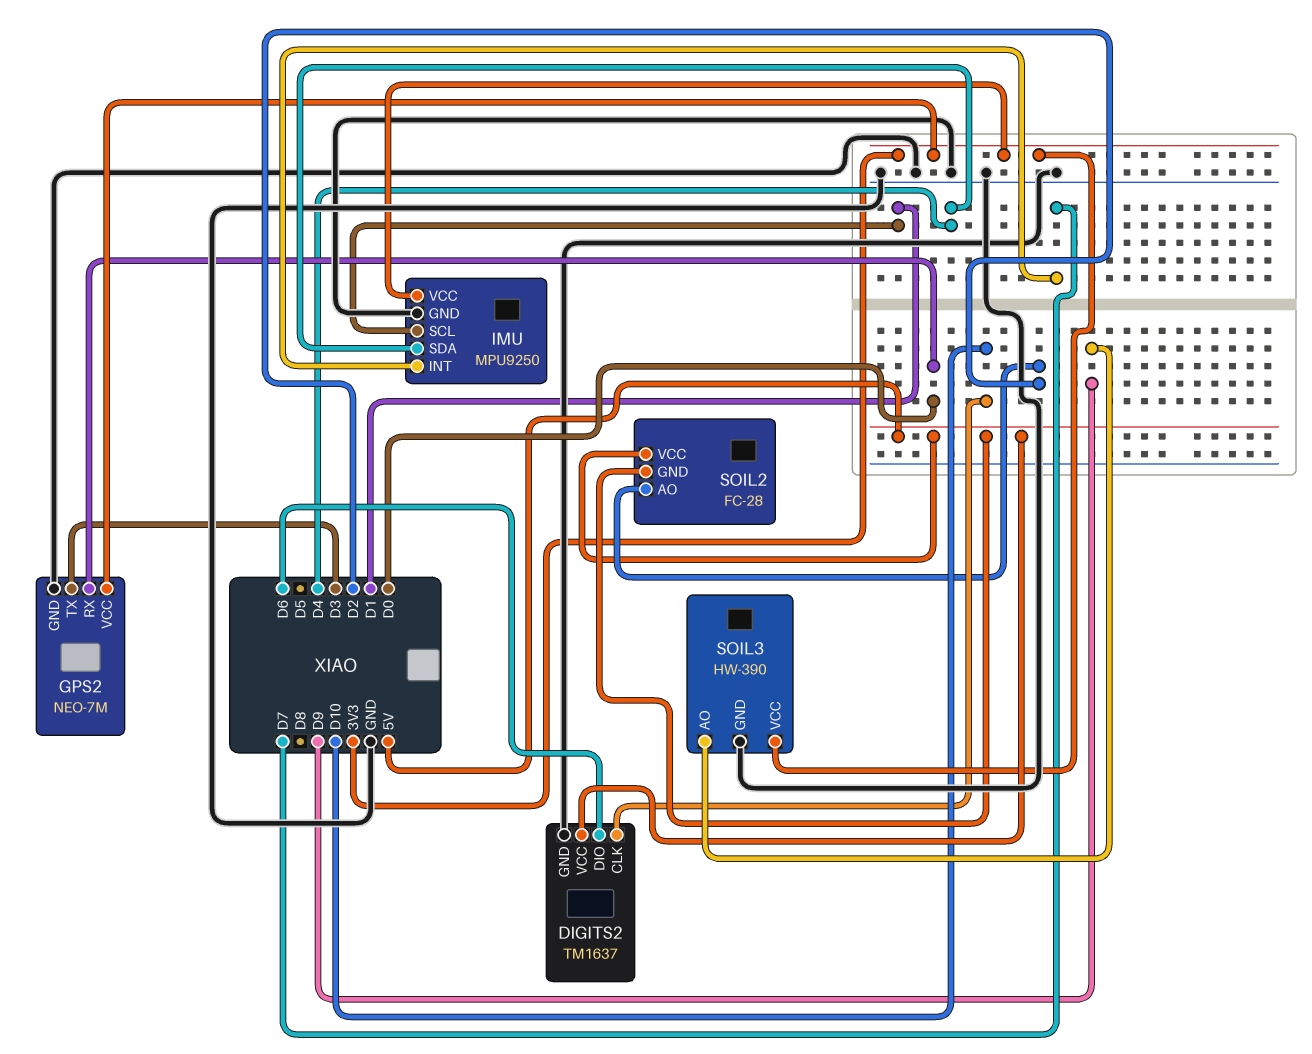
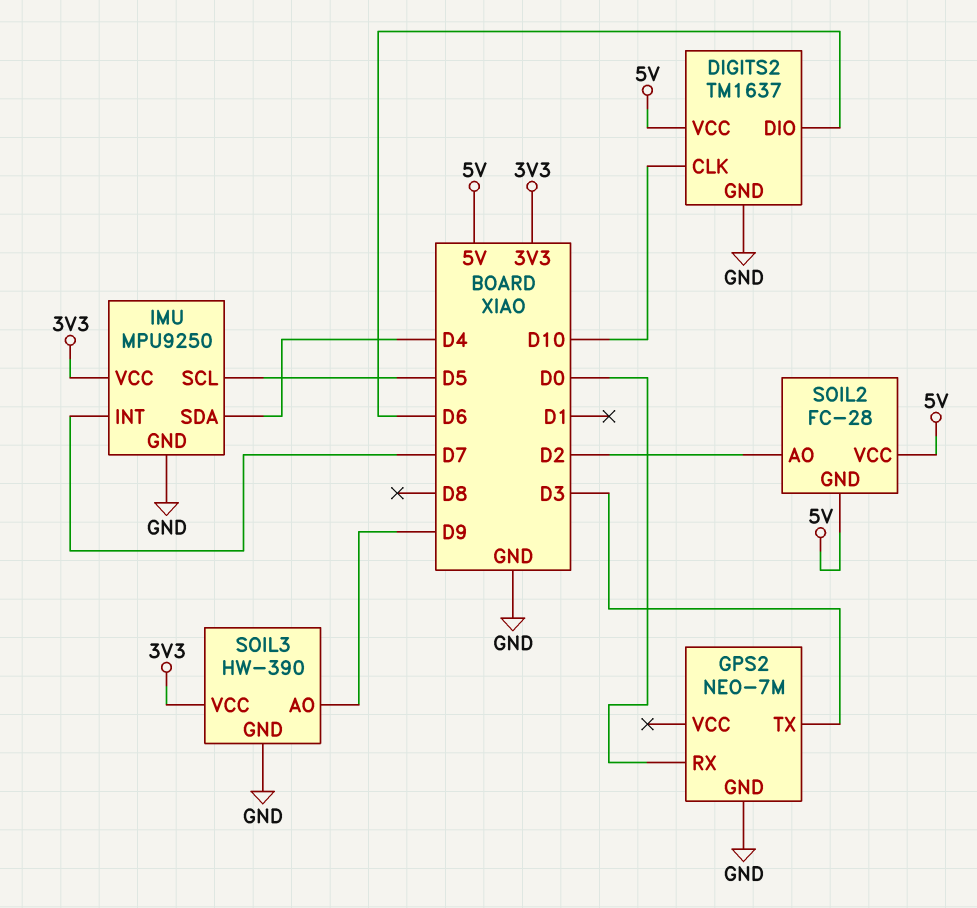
GPS2 pin VCC: 3V3 -> none
IMU pin SCL: D1 -> D5

